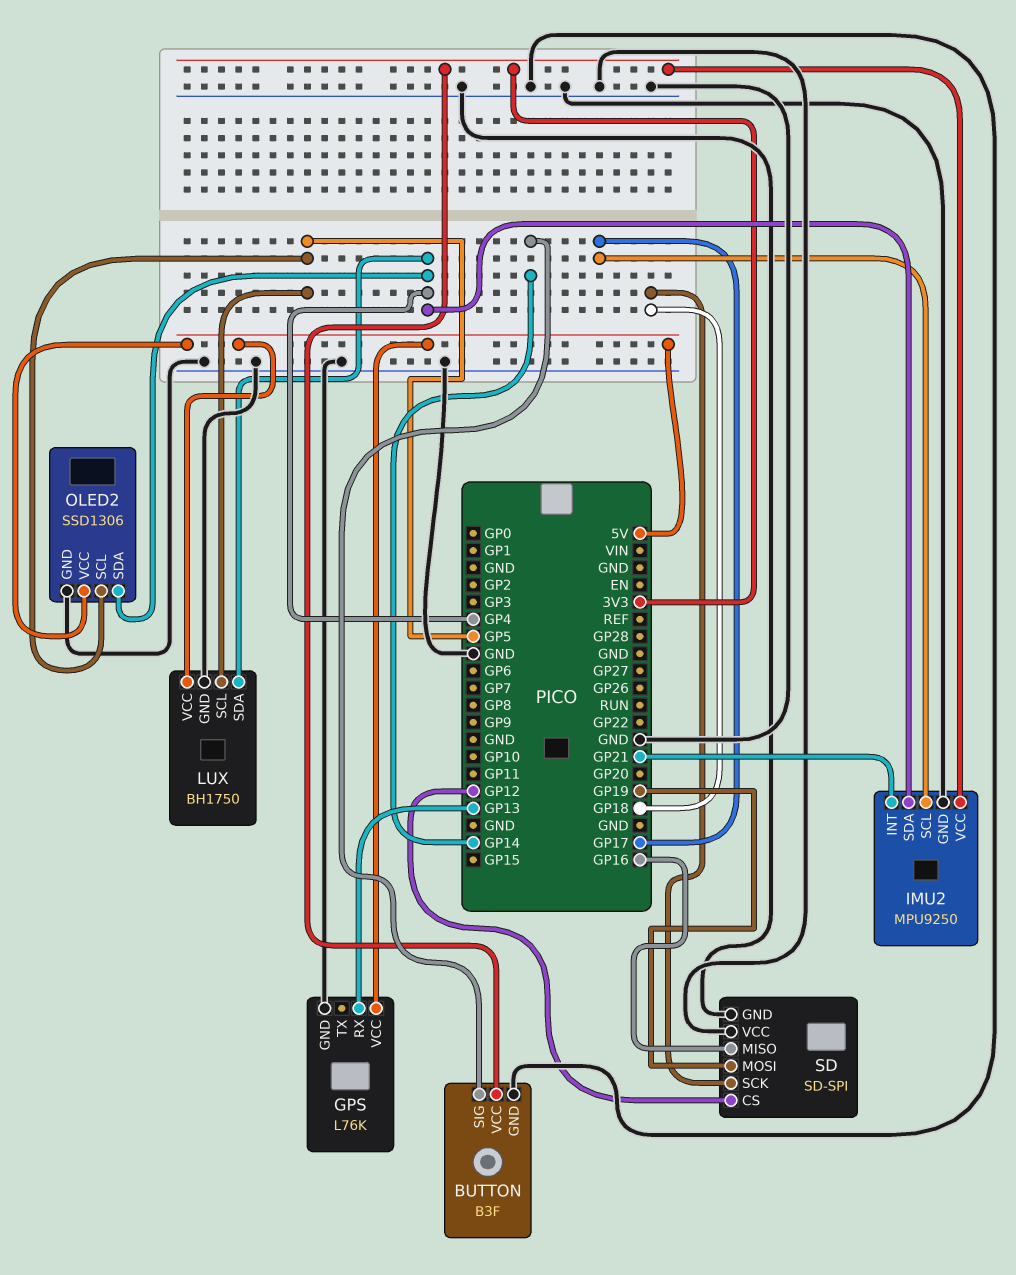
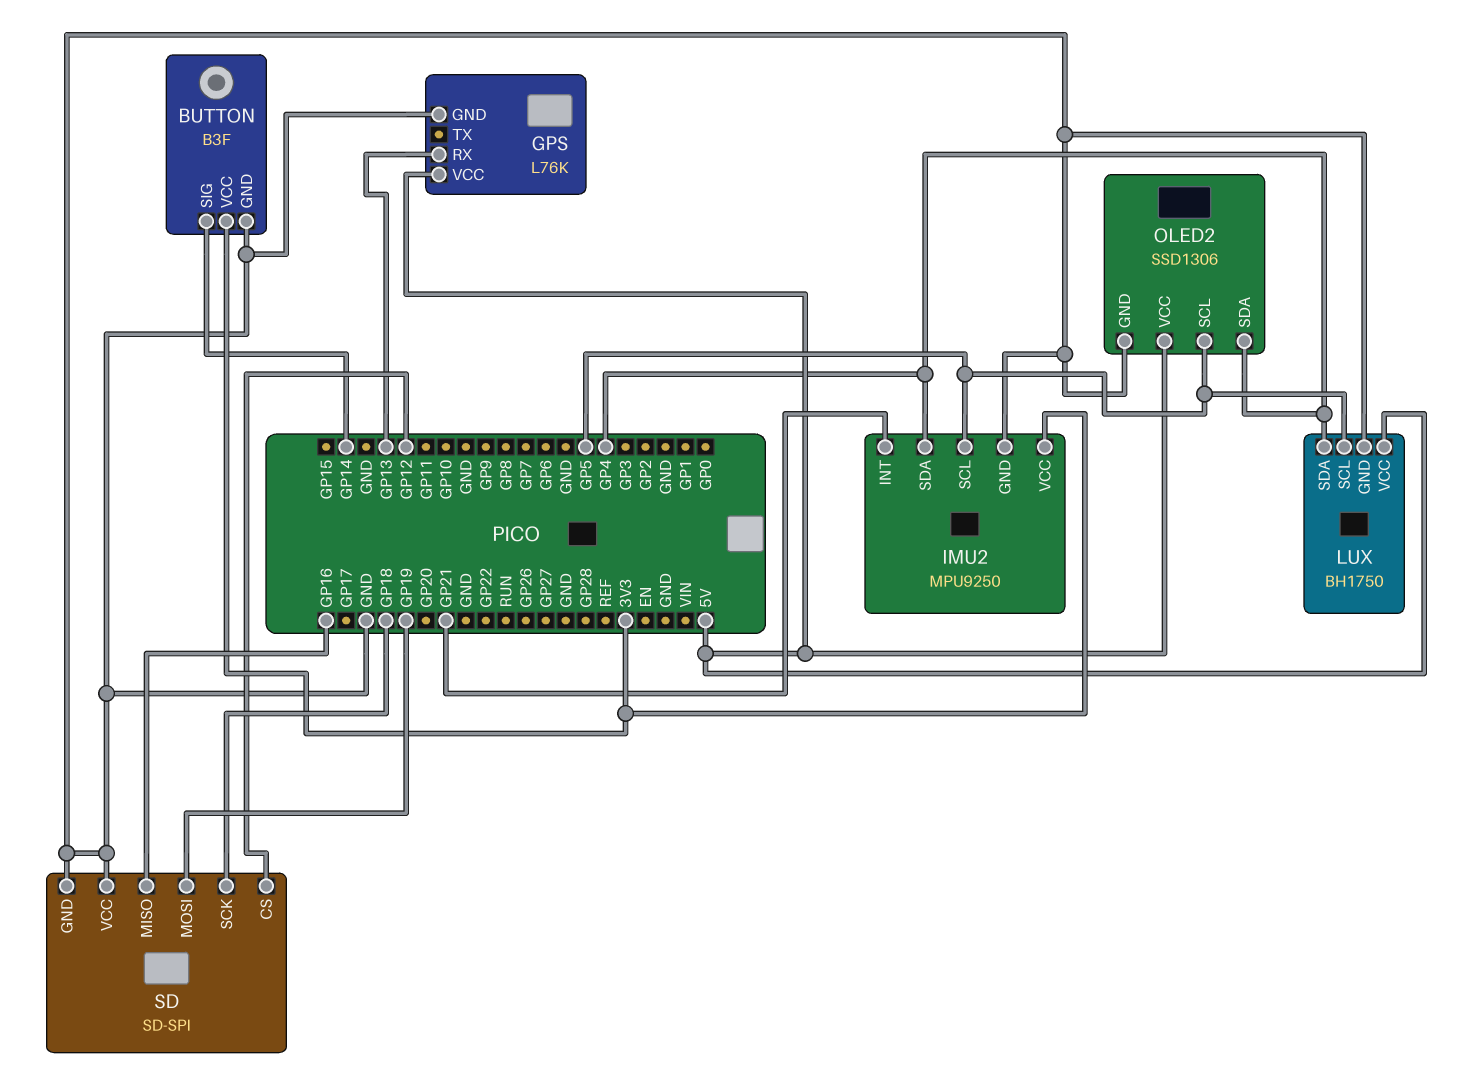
IMU2 pin SCL: GP17 -> GP5

